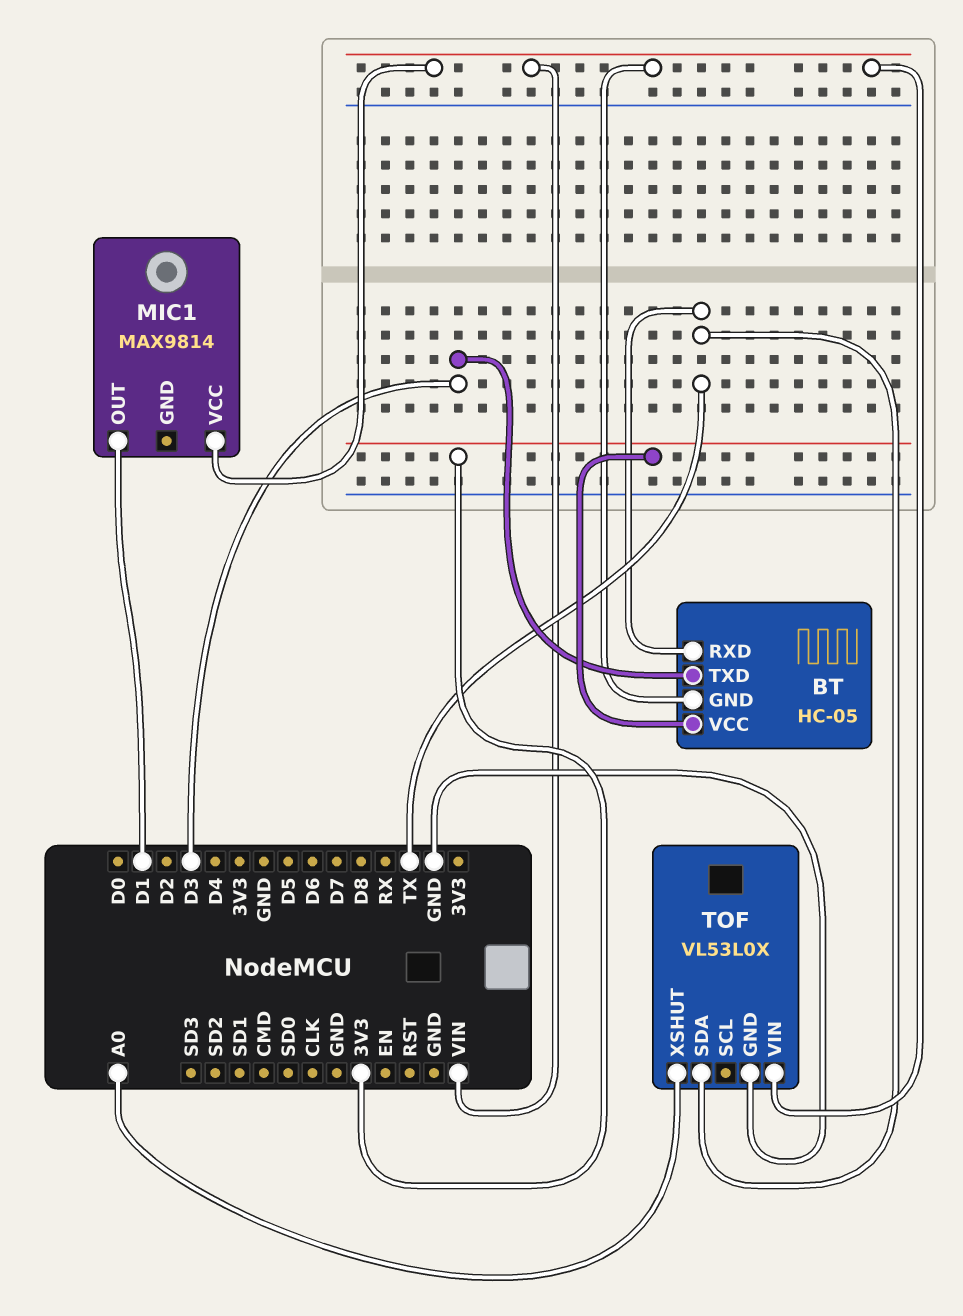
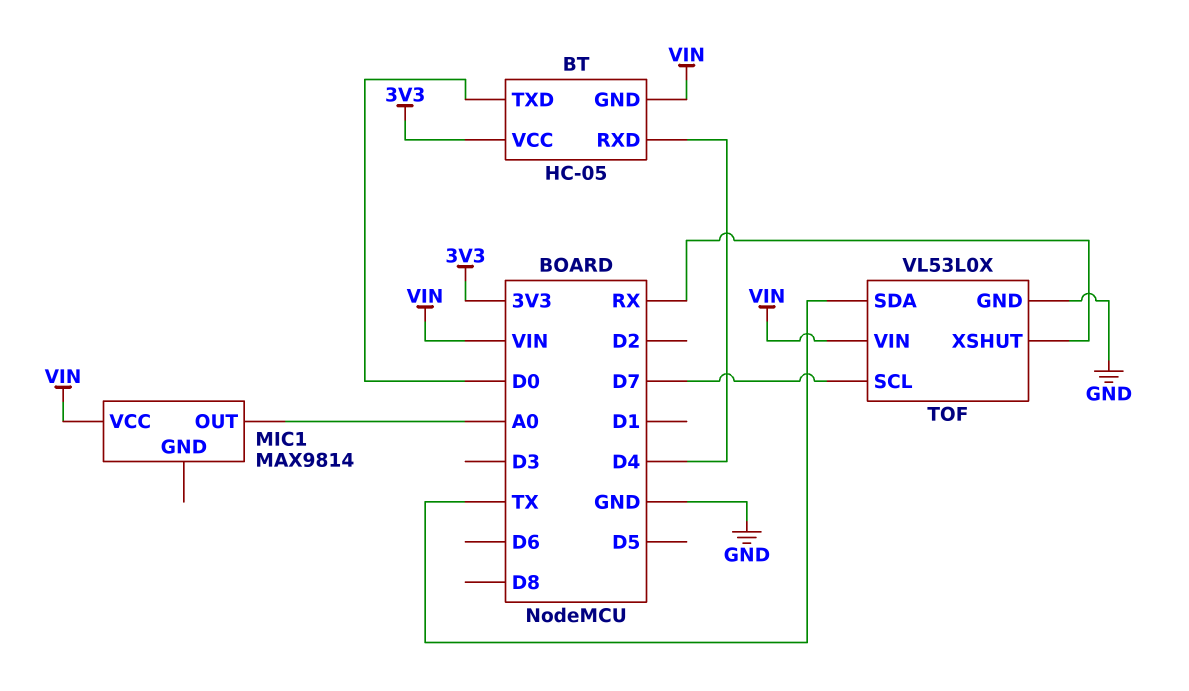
BT pin RXD: TX -> D4
BT pin TXD: D3 -> D0
MIC1 pin OUT: D1 -> A0
TOF pin SCL: none -> D7
TOF pin XSHUT: A0 -> RX

